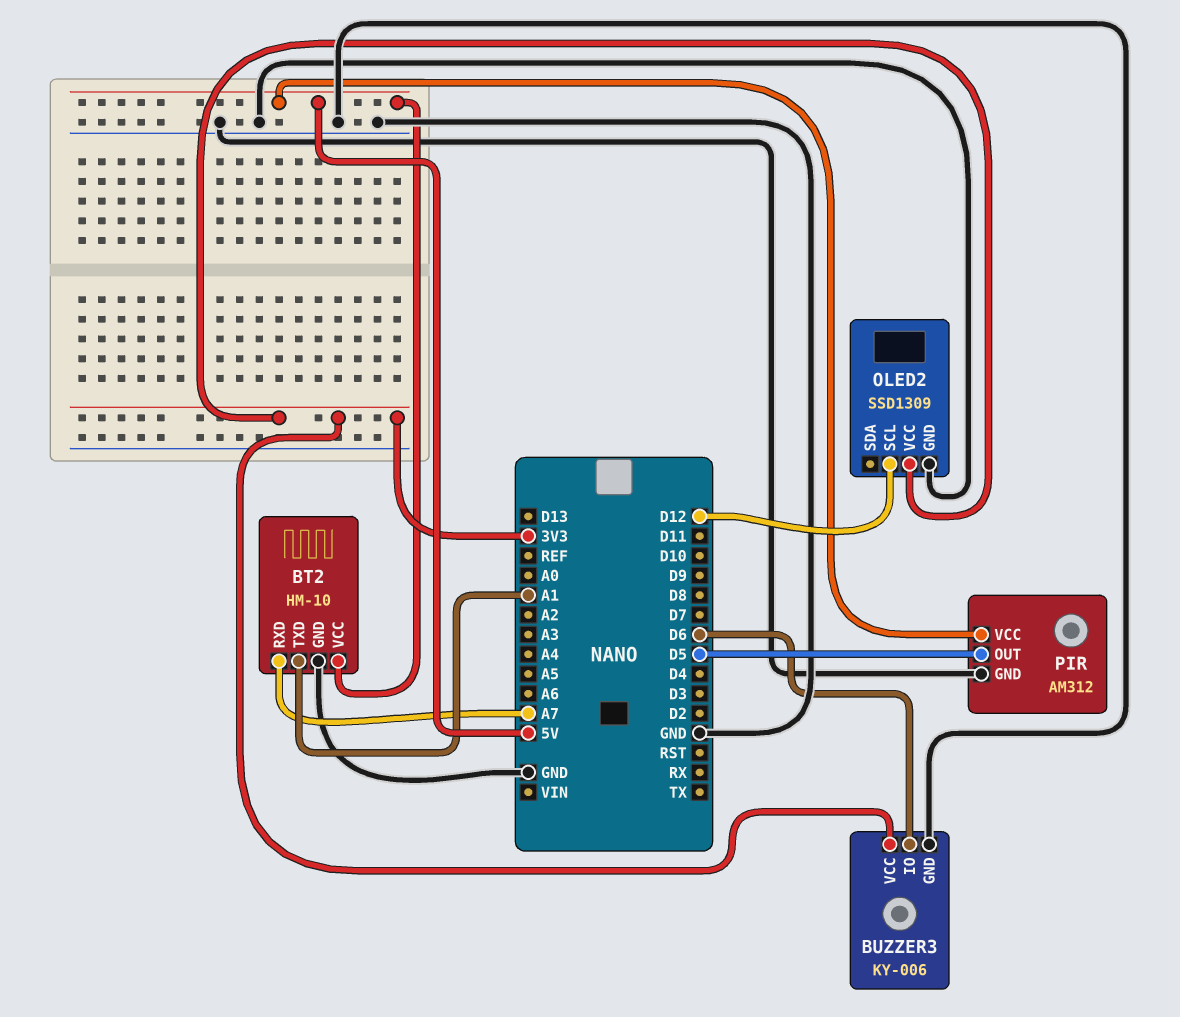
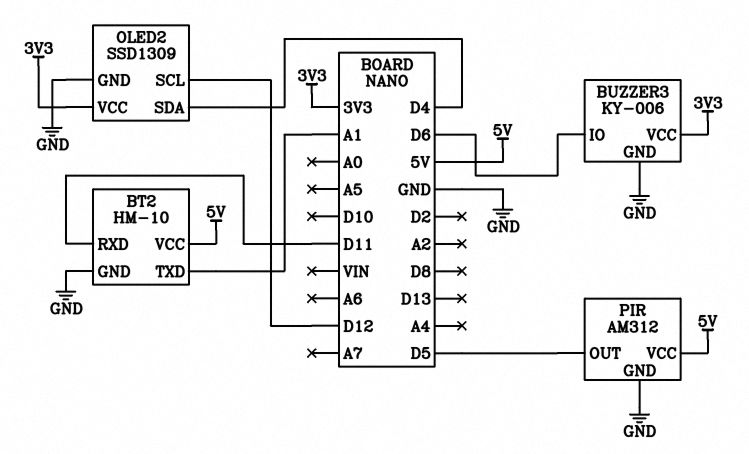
BT2 pin RXD: A7 -> D11
OLED2 pin SDA: none -> D4

